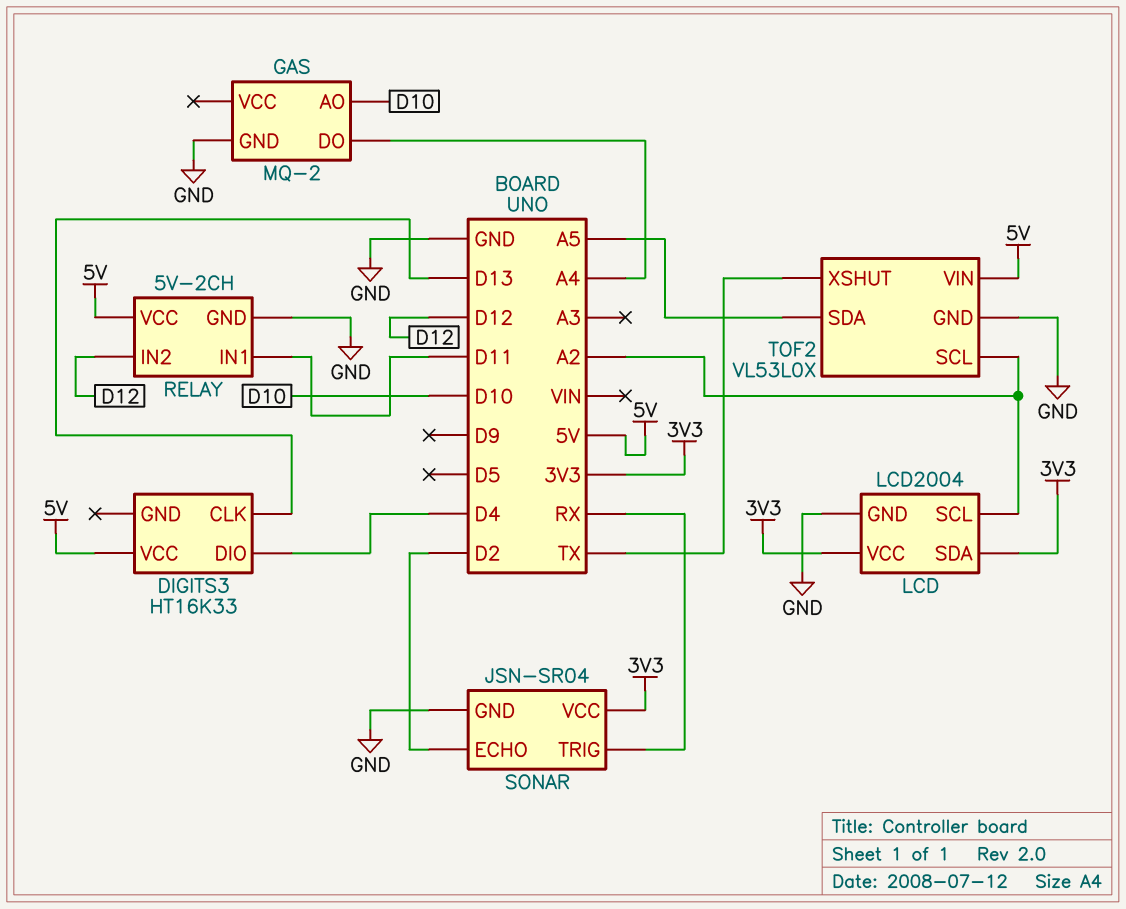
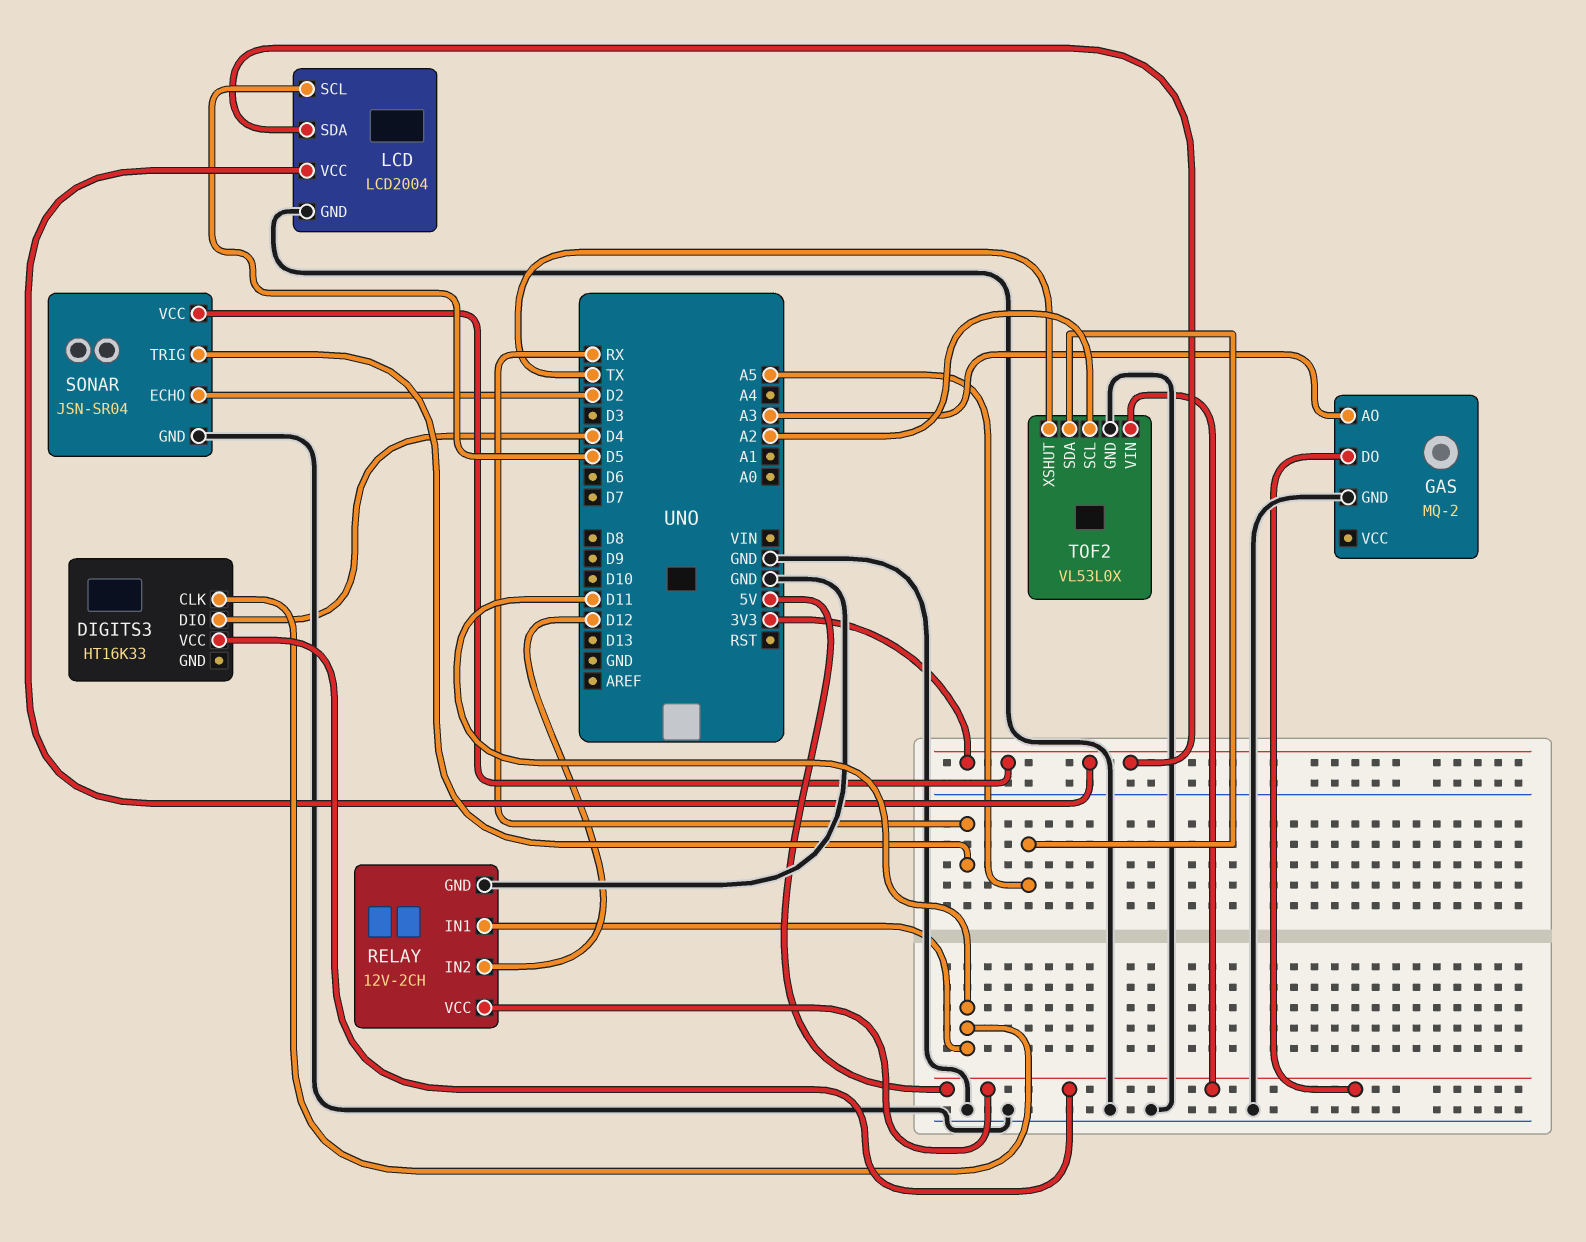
DIGITS3 pin CLK: D13 -> D11
GAS pin AO: D10 -> A3
GAS pin DO: A4 -> 5V
LCD pin SCL: A2 -> D5
RELAY: 5V-2CH -> 12V-2CH

